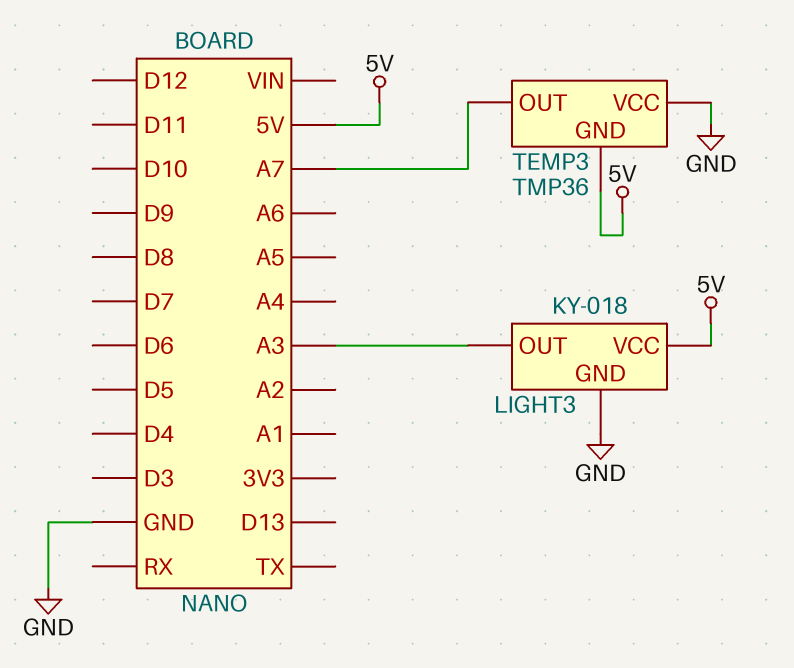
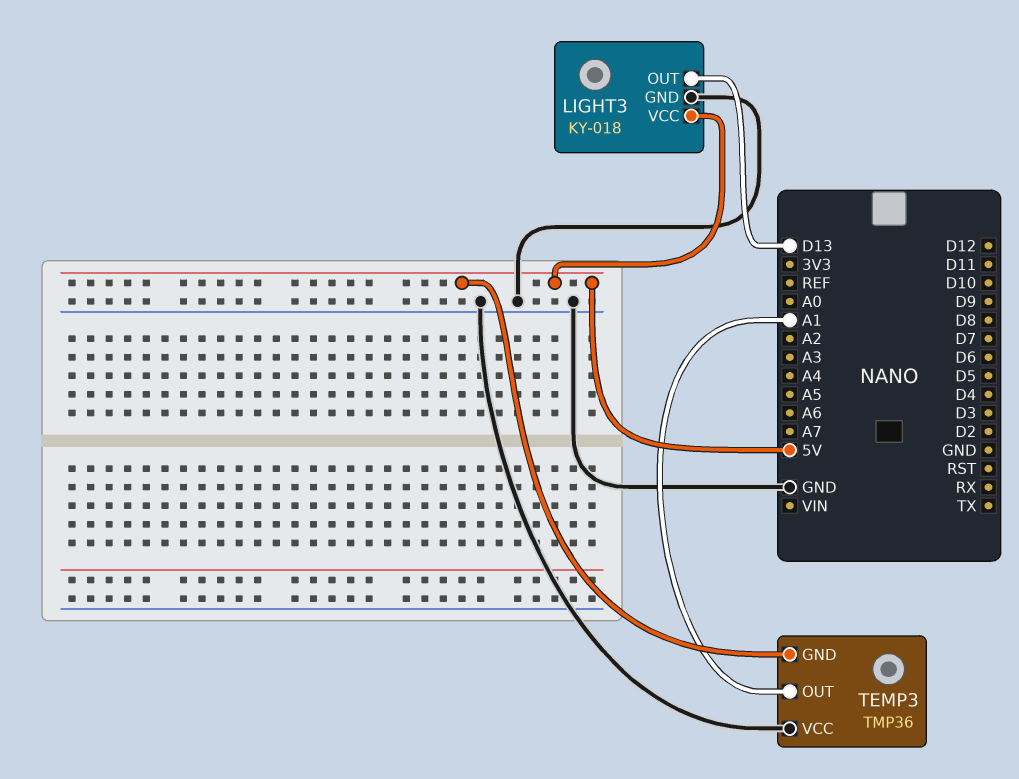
LIGHT3 pin OUT: A3 -> D13
TEMP3 pin OUT: A7 -> A1

